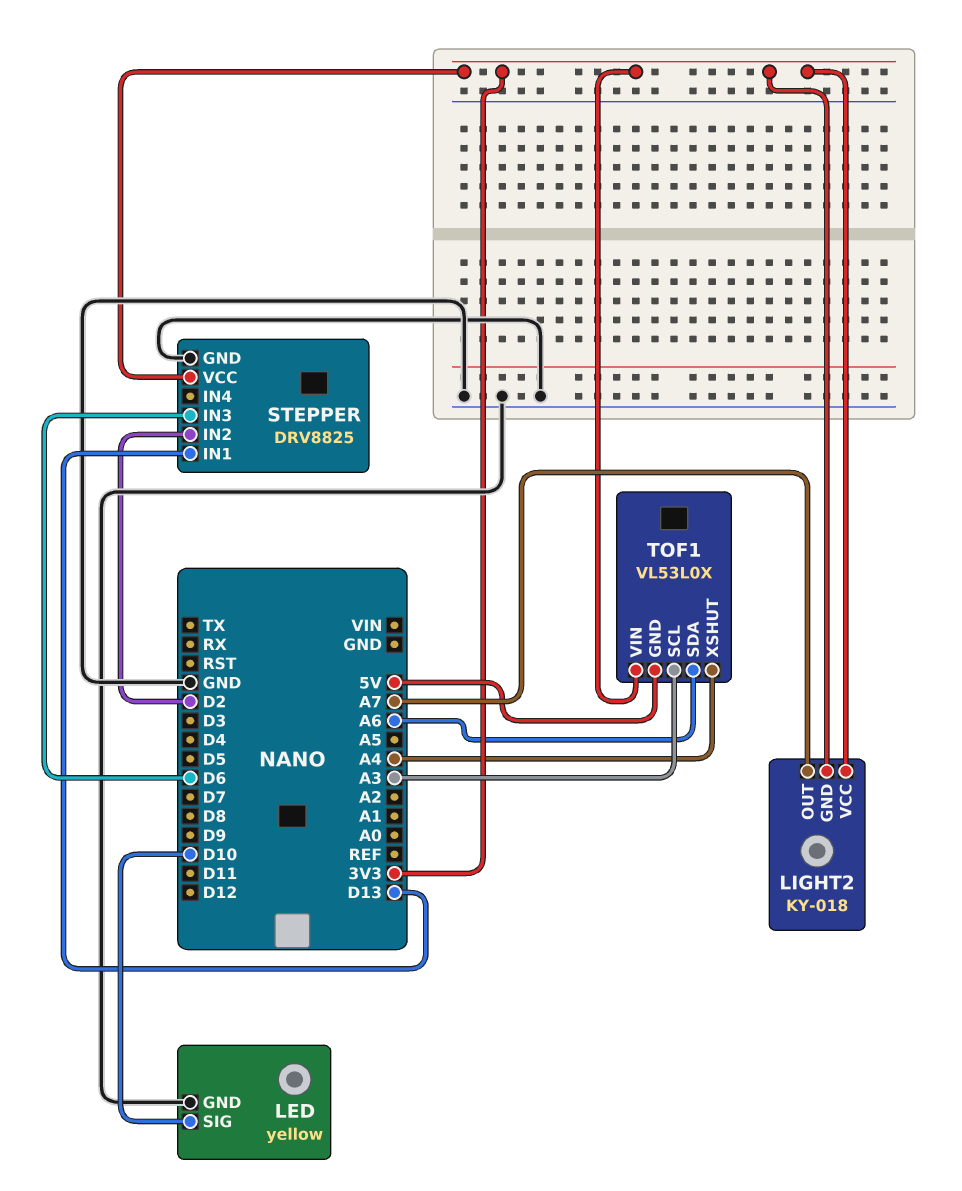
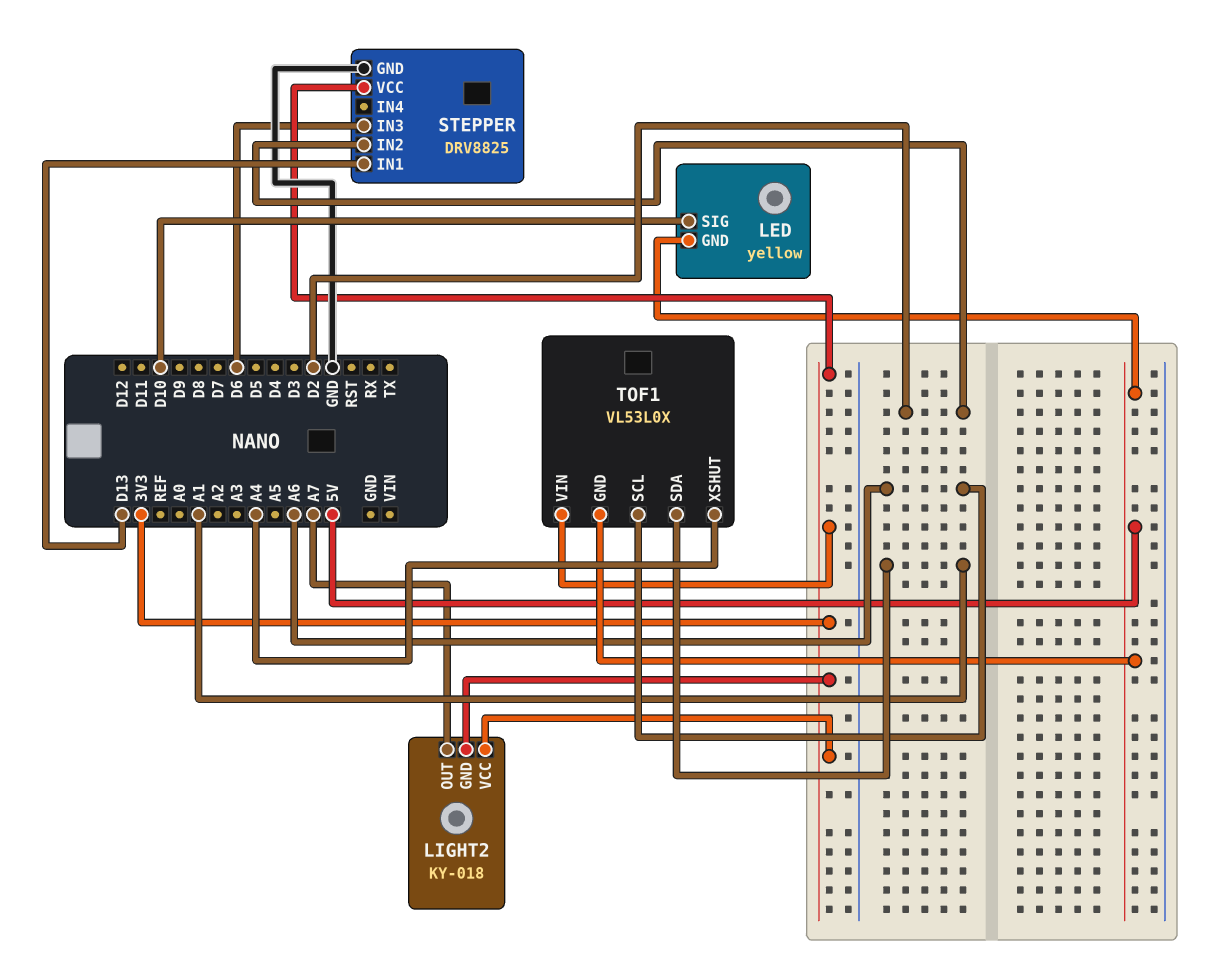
LED pin GND: GND -> 5V
TOF1 pin SCL: A3 -> A6
TOF1 pin SDA: A6 -> A1

